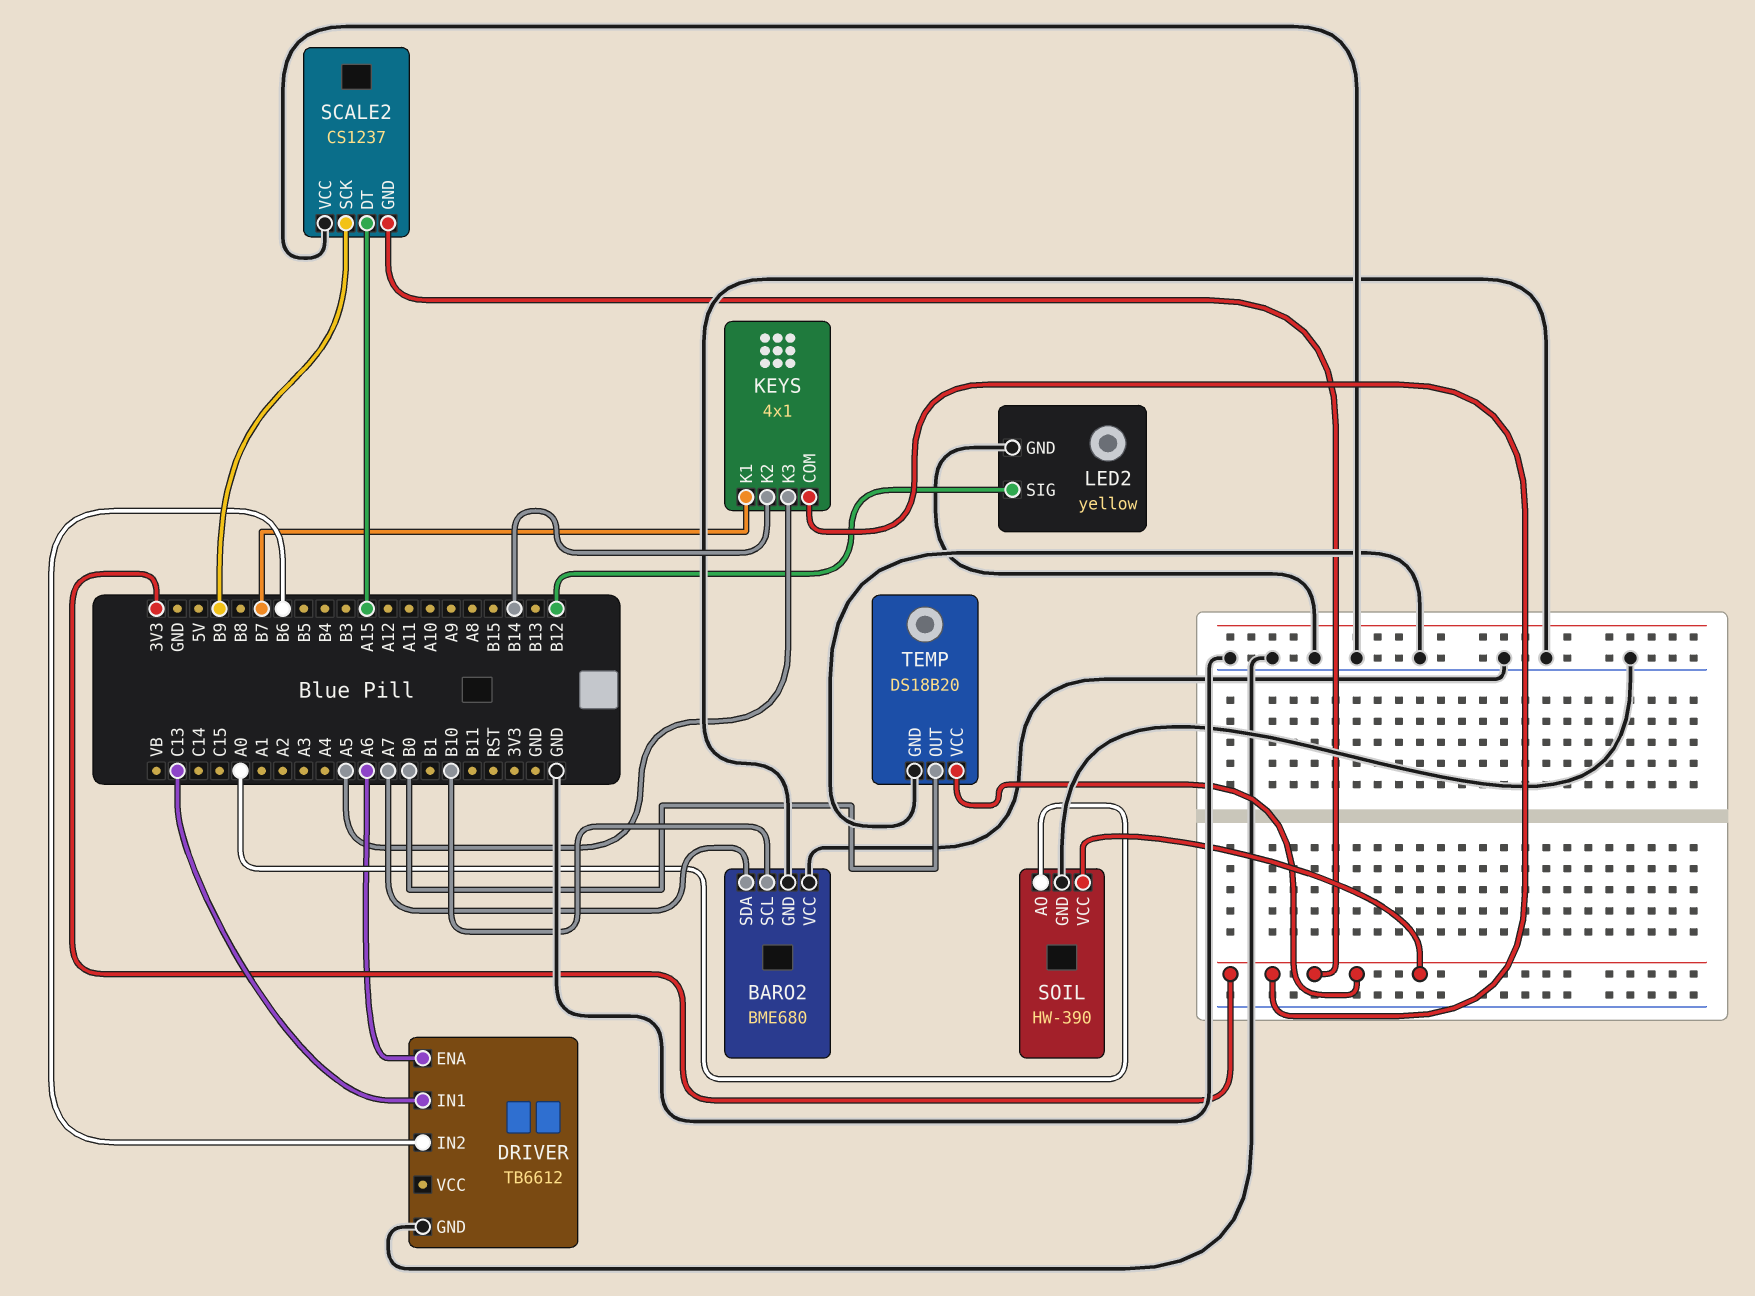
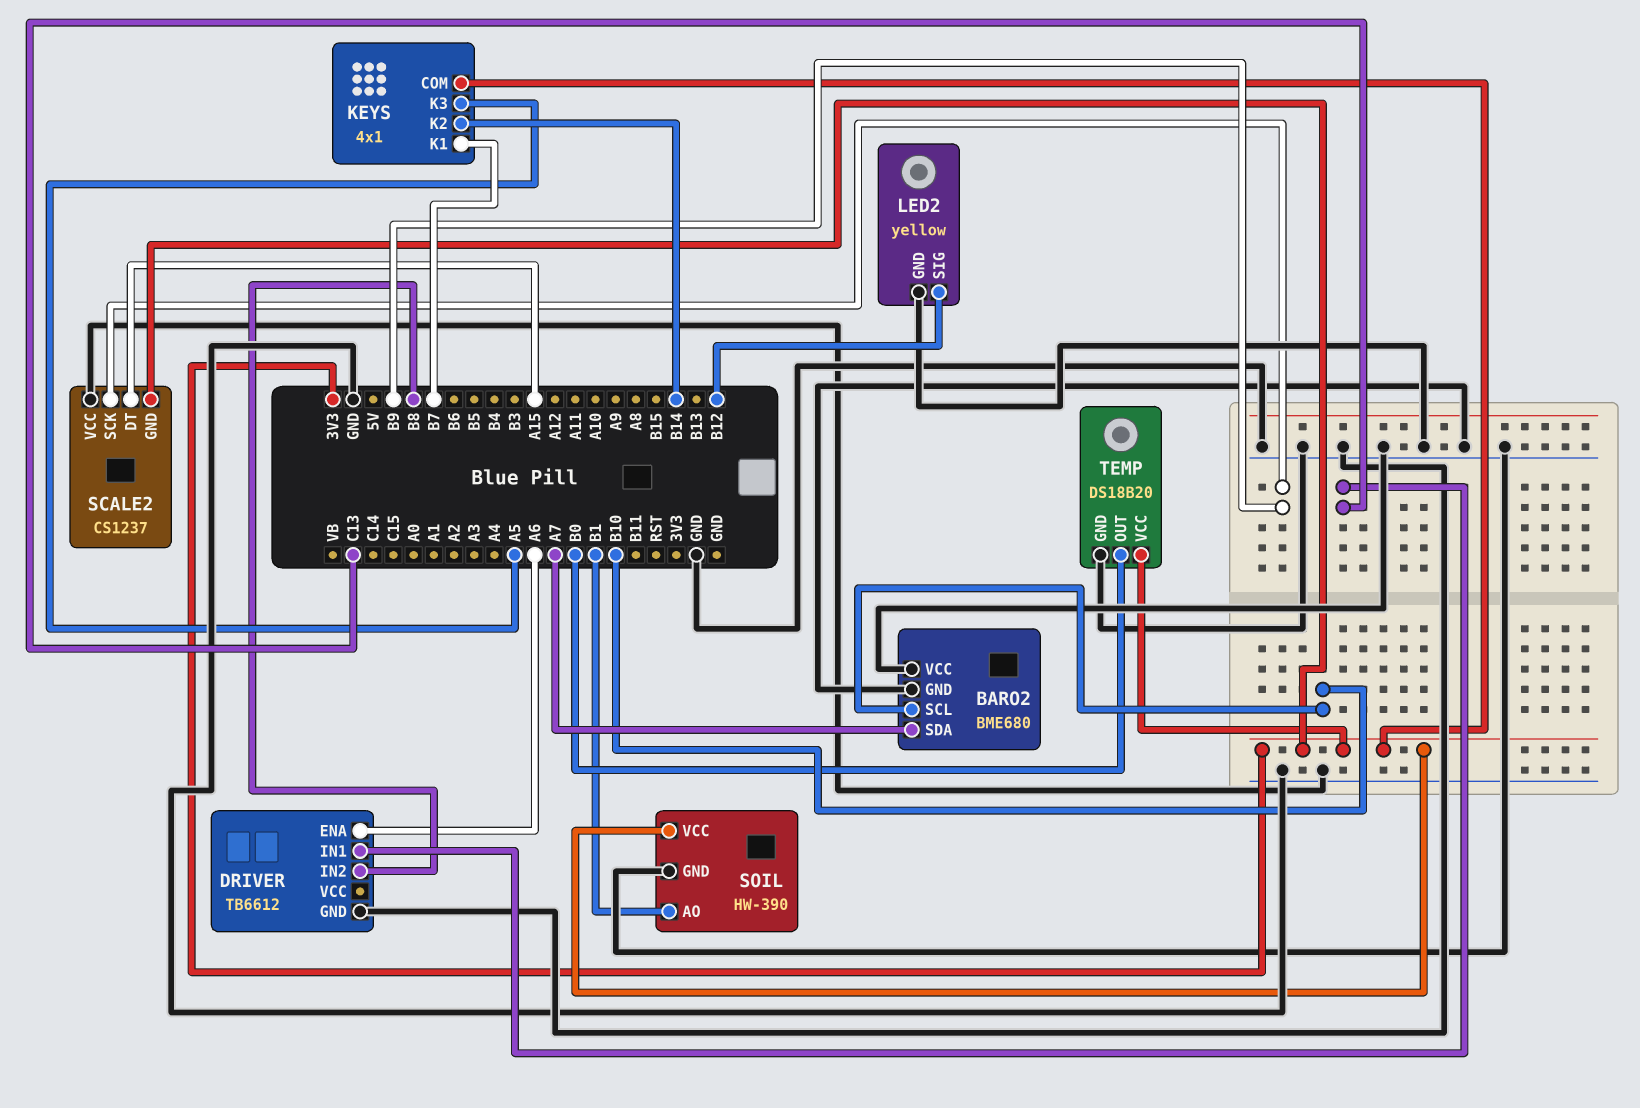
DRIVER pin IN2: B6 -> B8
SOIL pin AO: A0 -> B1

